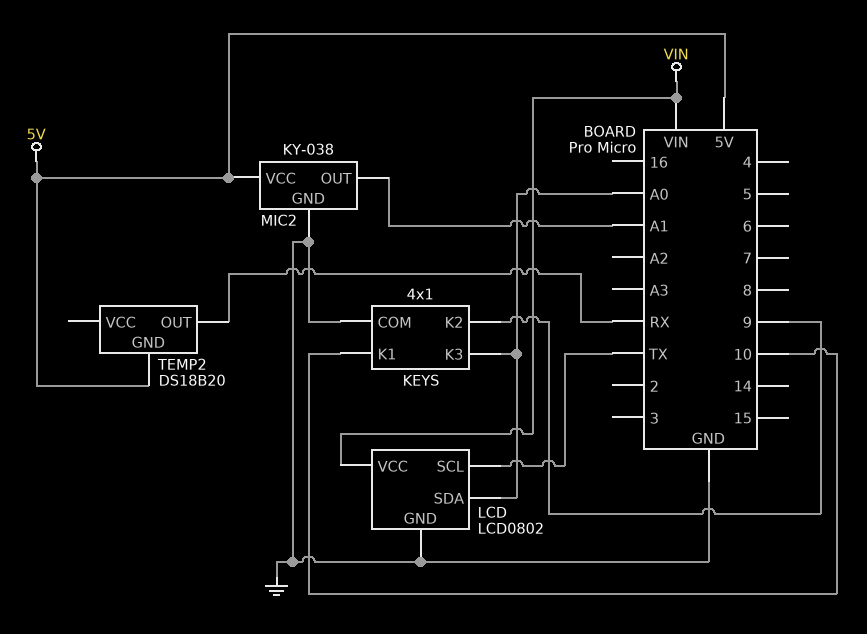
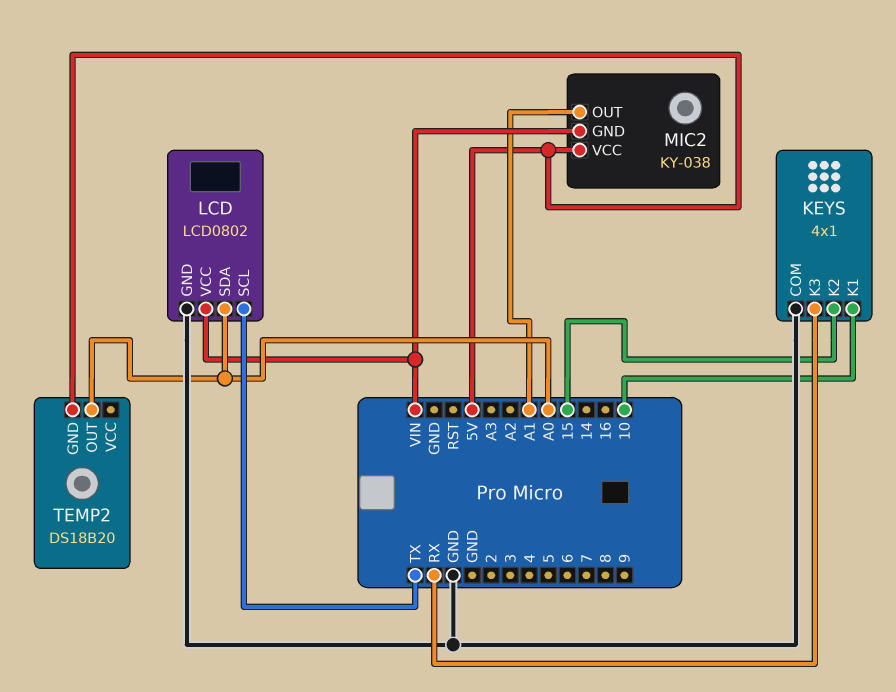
KEYS pin K2: 9 -> 15
KEYS pin K3: A0 -> RX
MIC2 pin GND: GND -> VIN
TEMP2 pin OUT: RX -> A0

